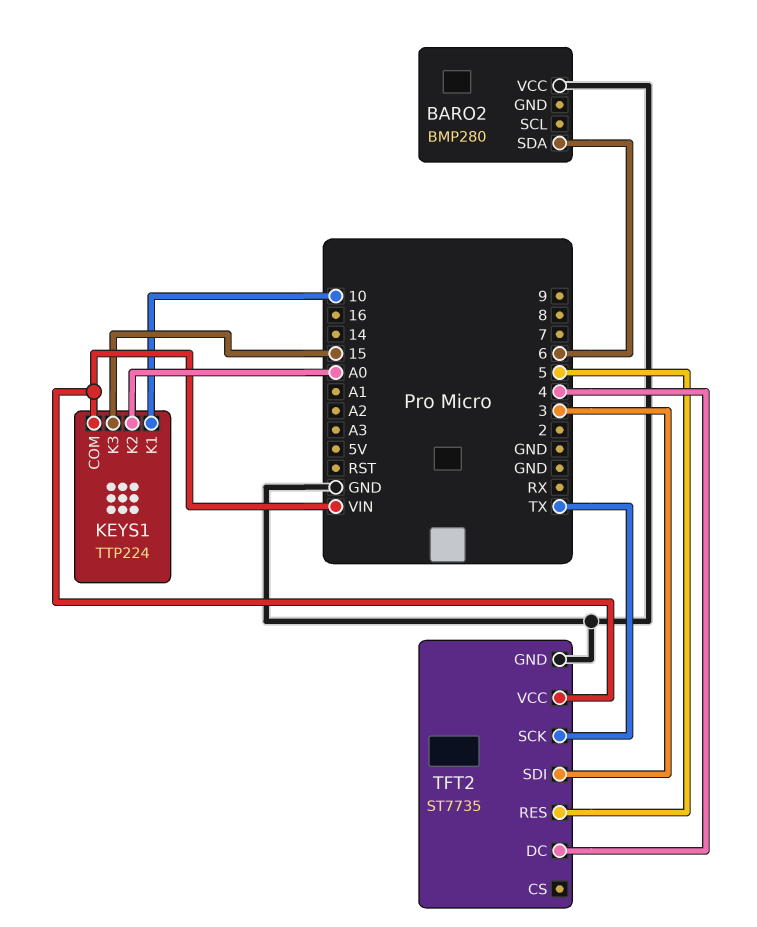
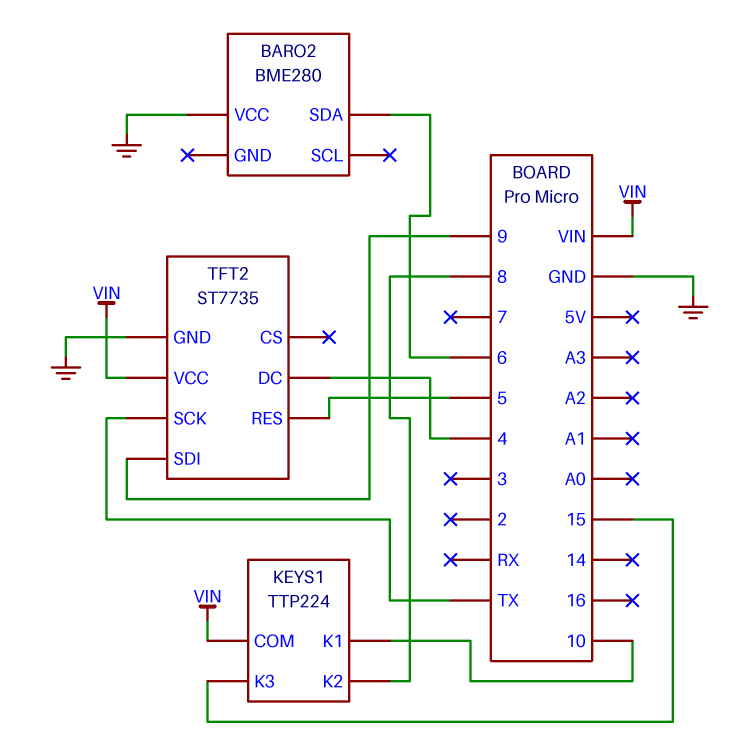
BARO2: BMP280 -> BME280
KEYS1 pin K2: A0 -> 8
TFT2 pin SDI: 3 -> 9

